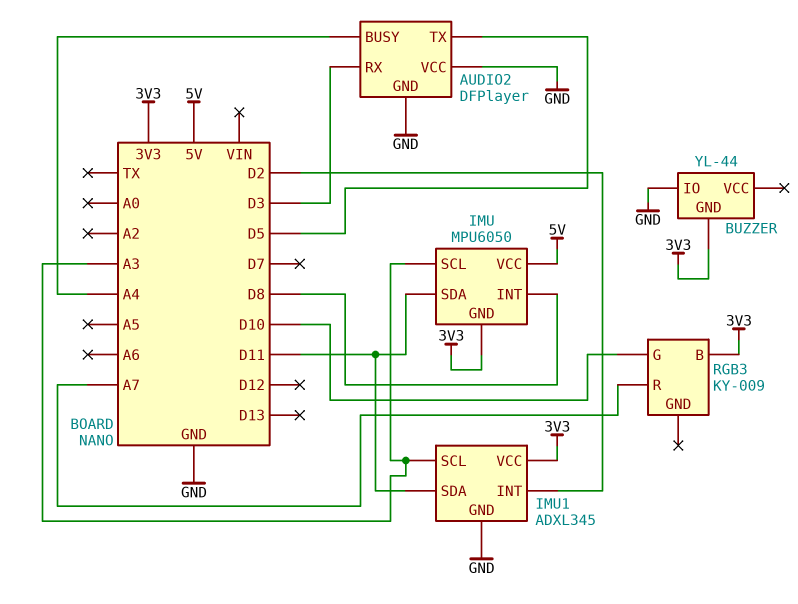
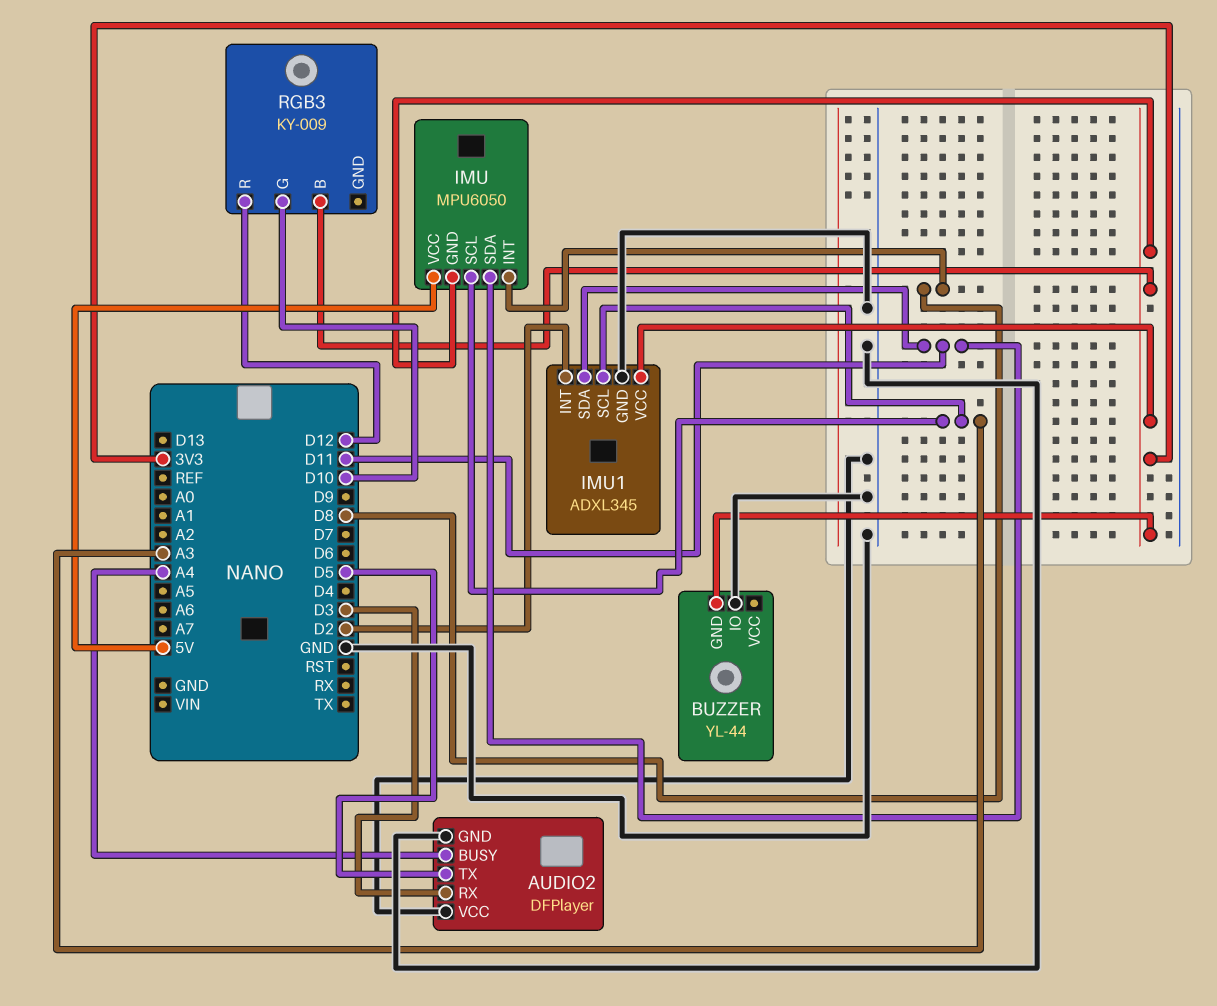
RGB3 pin R: A7 -> D12

